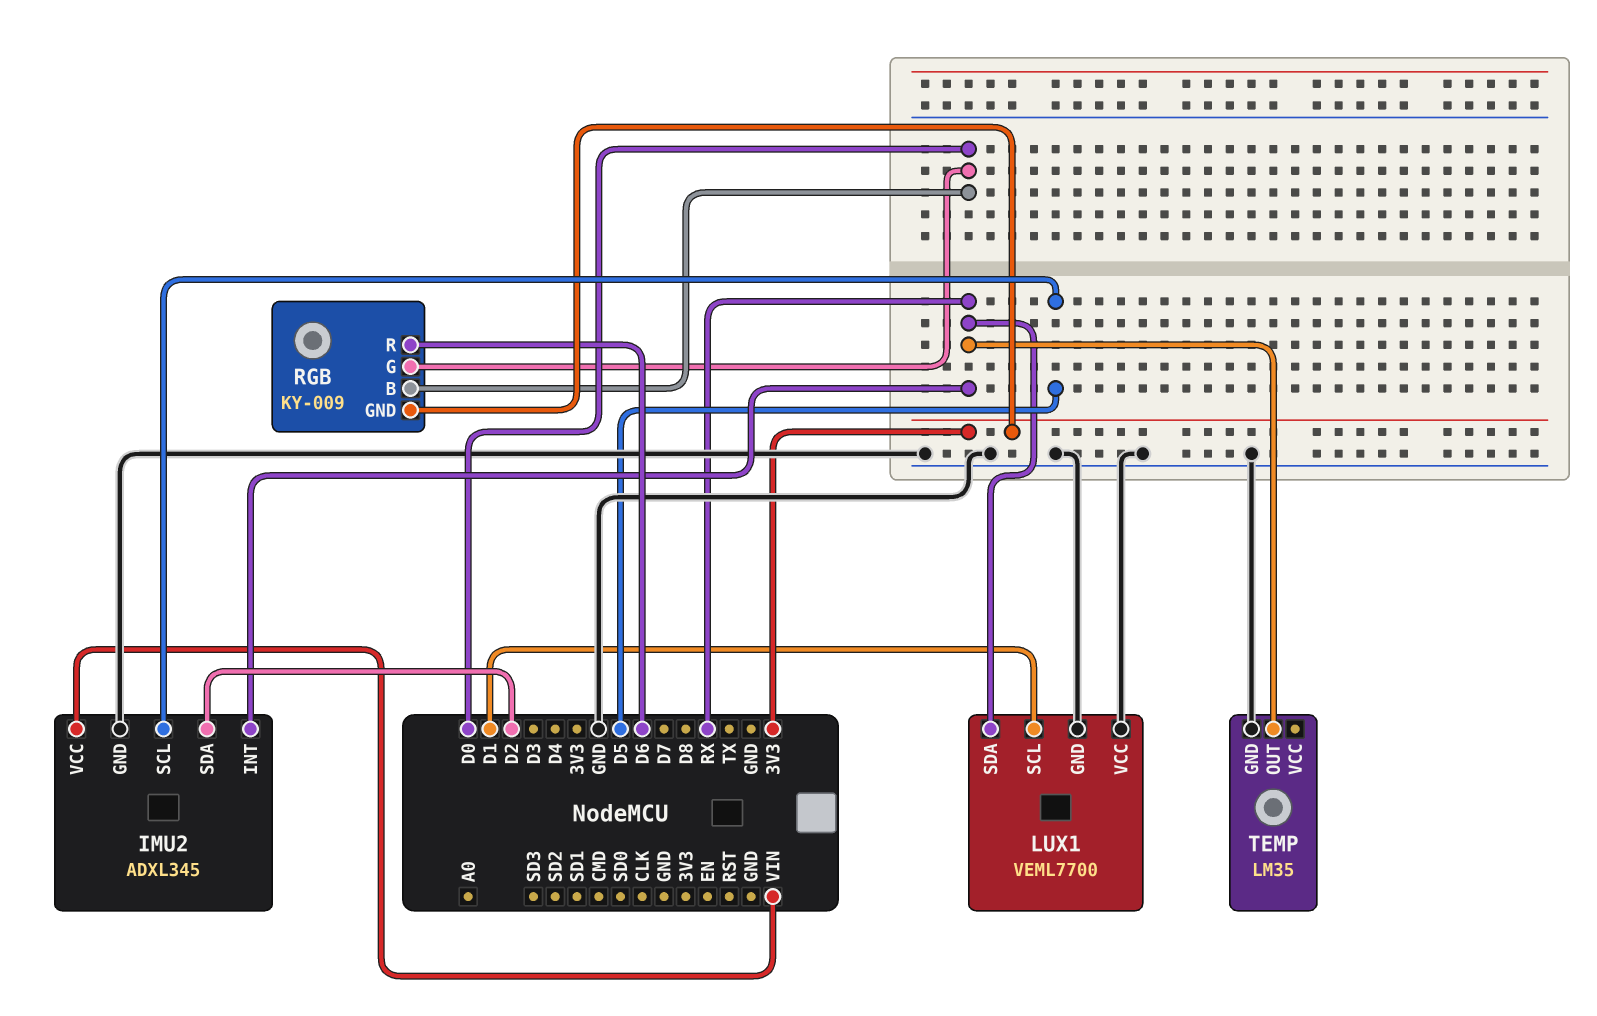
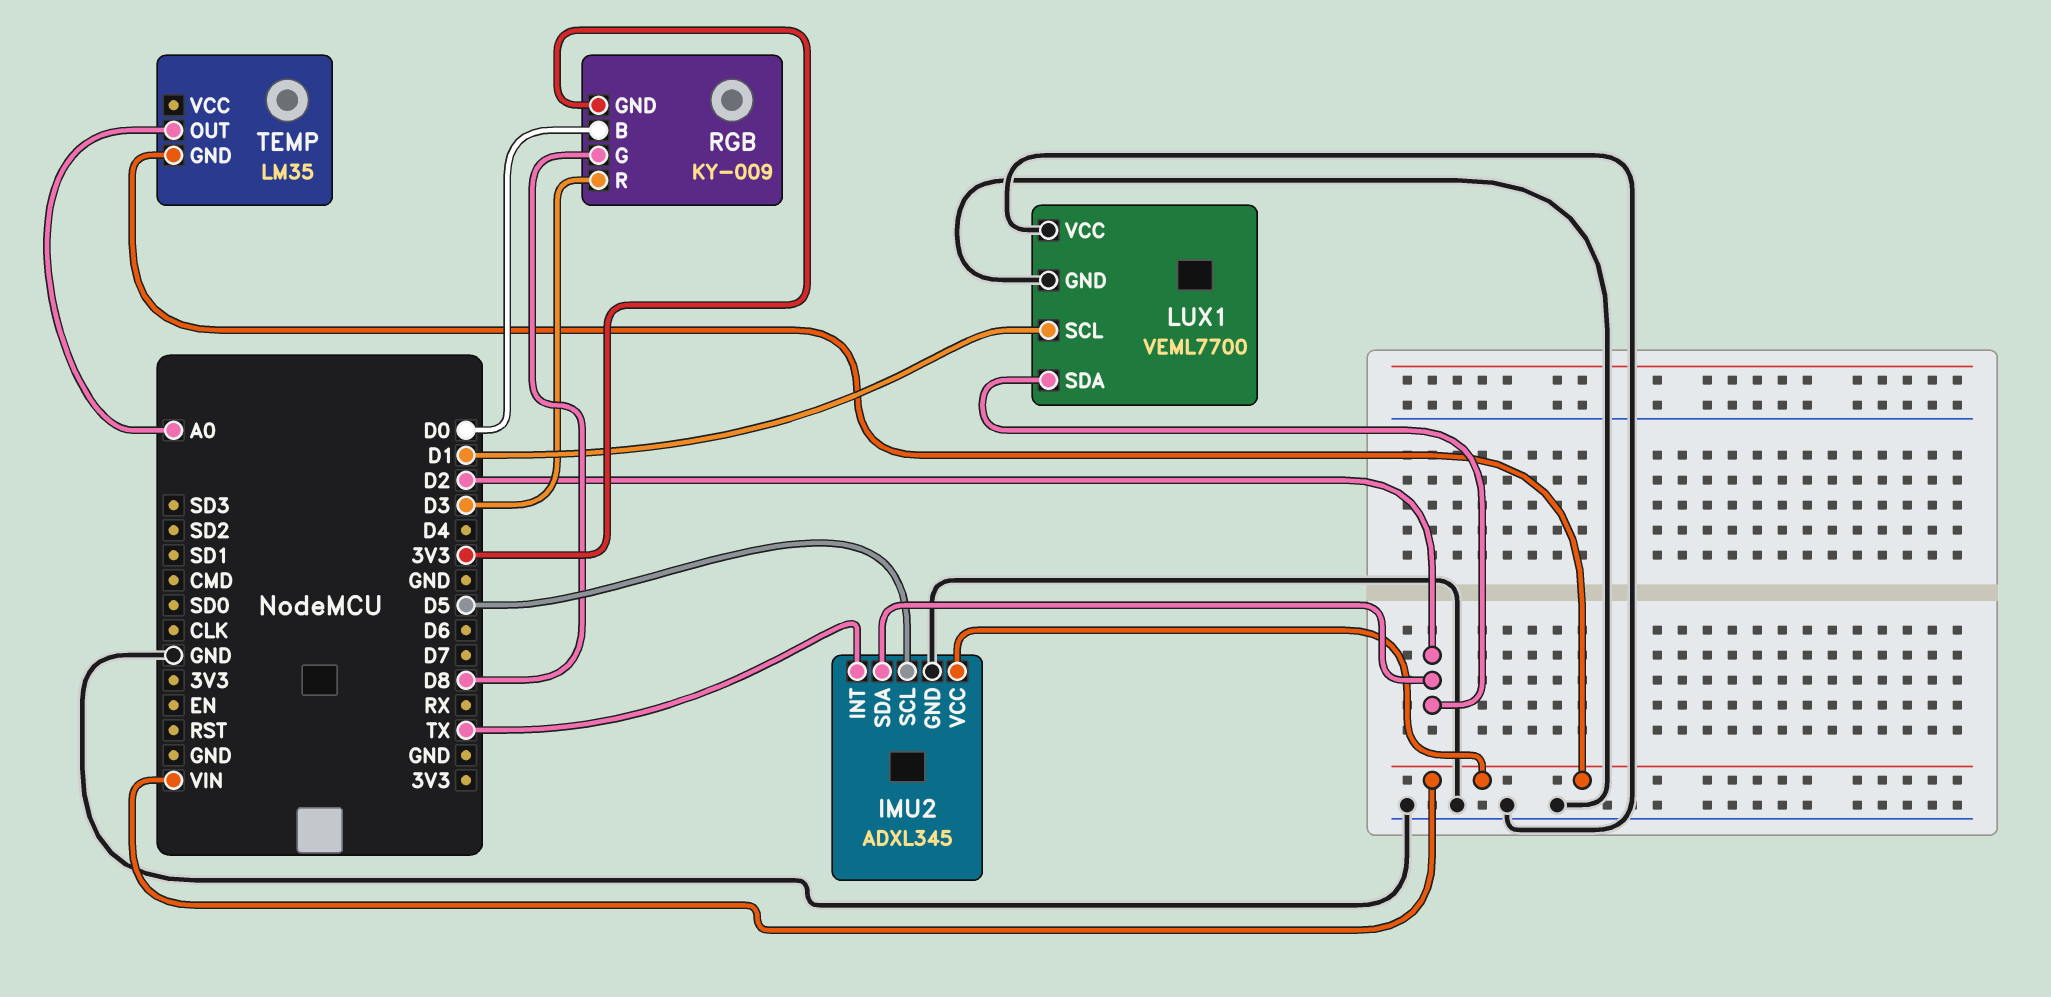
IMU2 pin INT: RX -> TX
LUX1 pin SDA: RX -> D2
RGB pin G: D0 -> D8
RGB pin R: D6 -> D3
TEMP pin GND: GND -> VIN
TEMP pin OUT: RX -> A0

